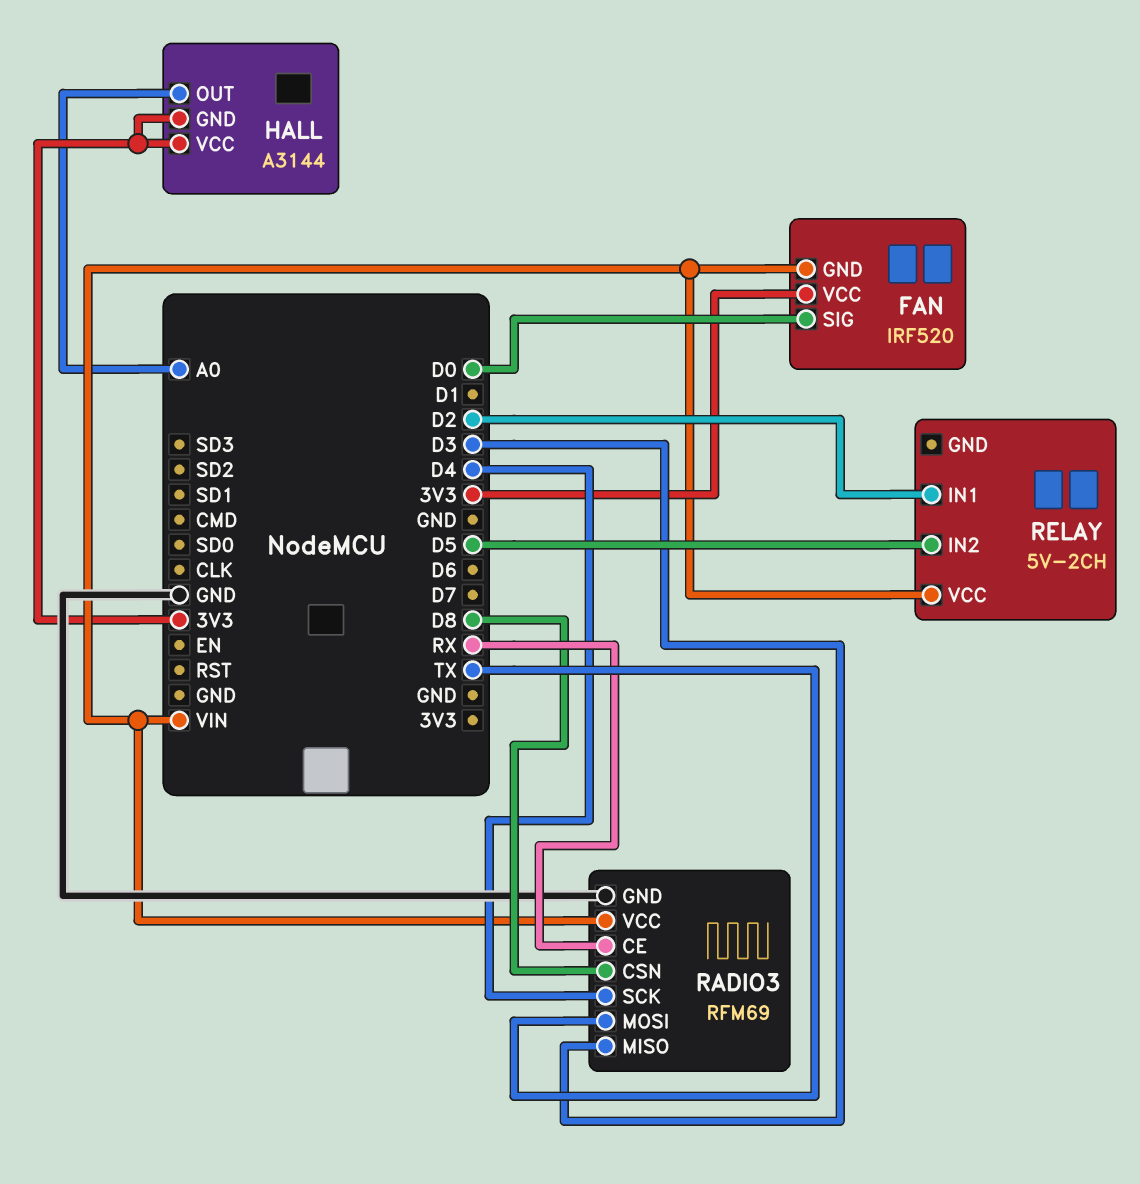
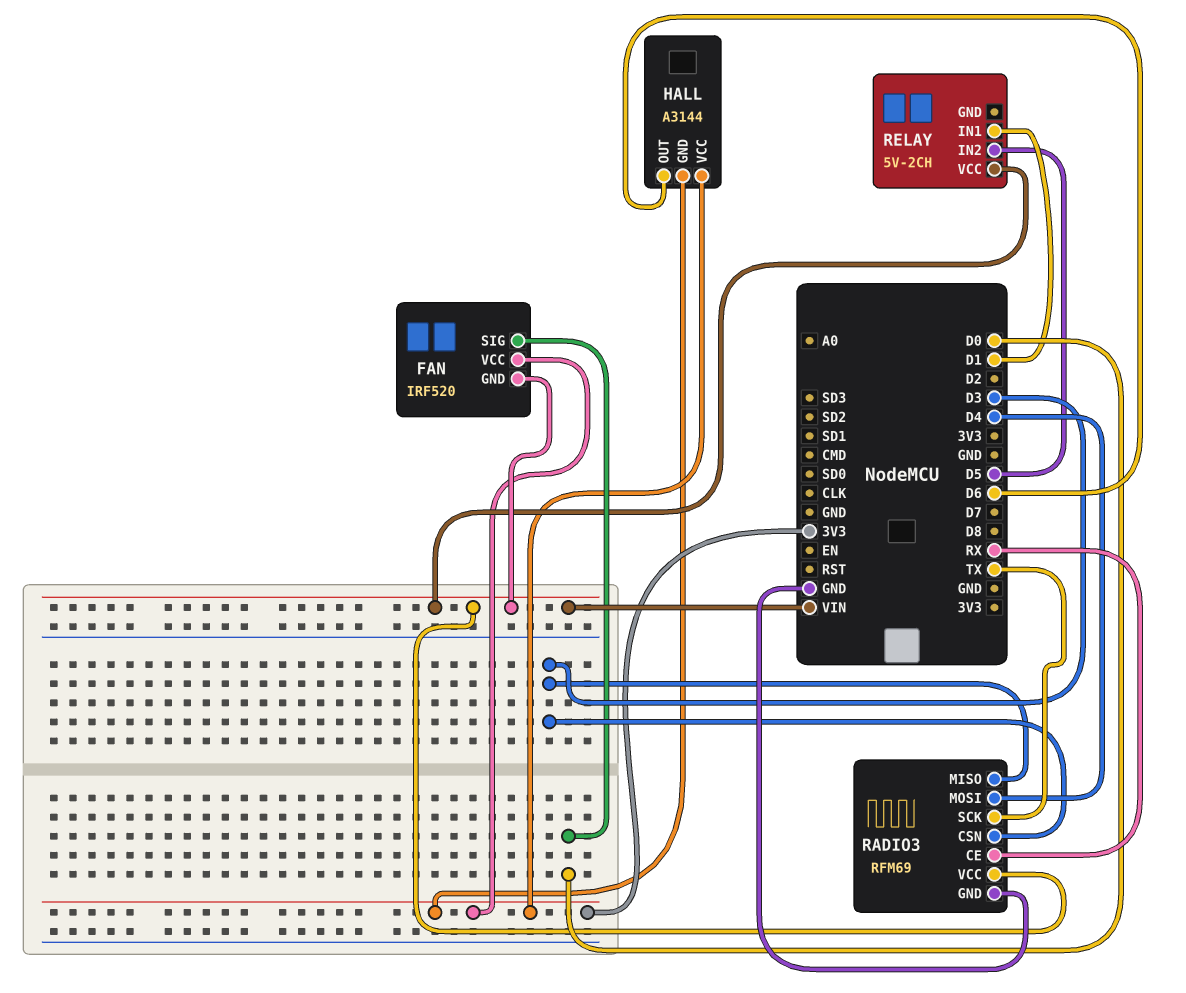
HALL pin OUT: A0 -> D6
RADIO3 pin CSN: D8 -> D3
RADIO3 pin MOSI: TX -> D4
RADIO3 pin SCK: D4 -> TX
RELAY pin IN1: D2 -> D1

